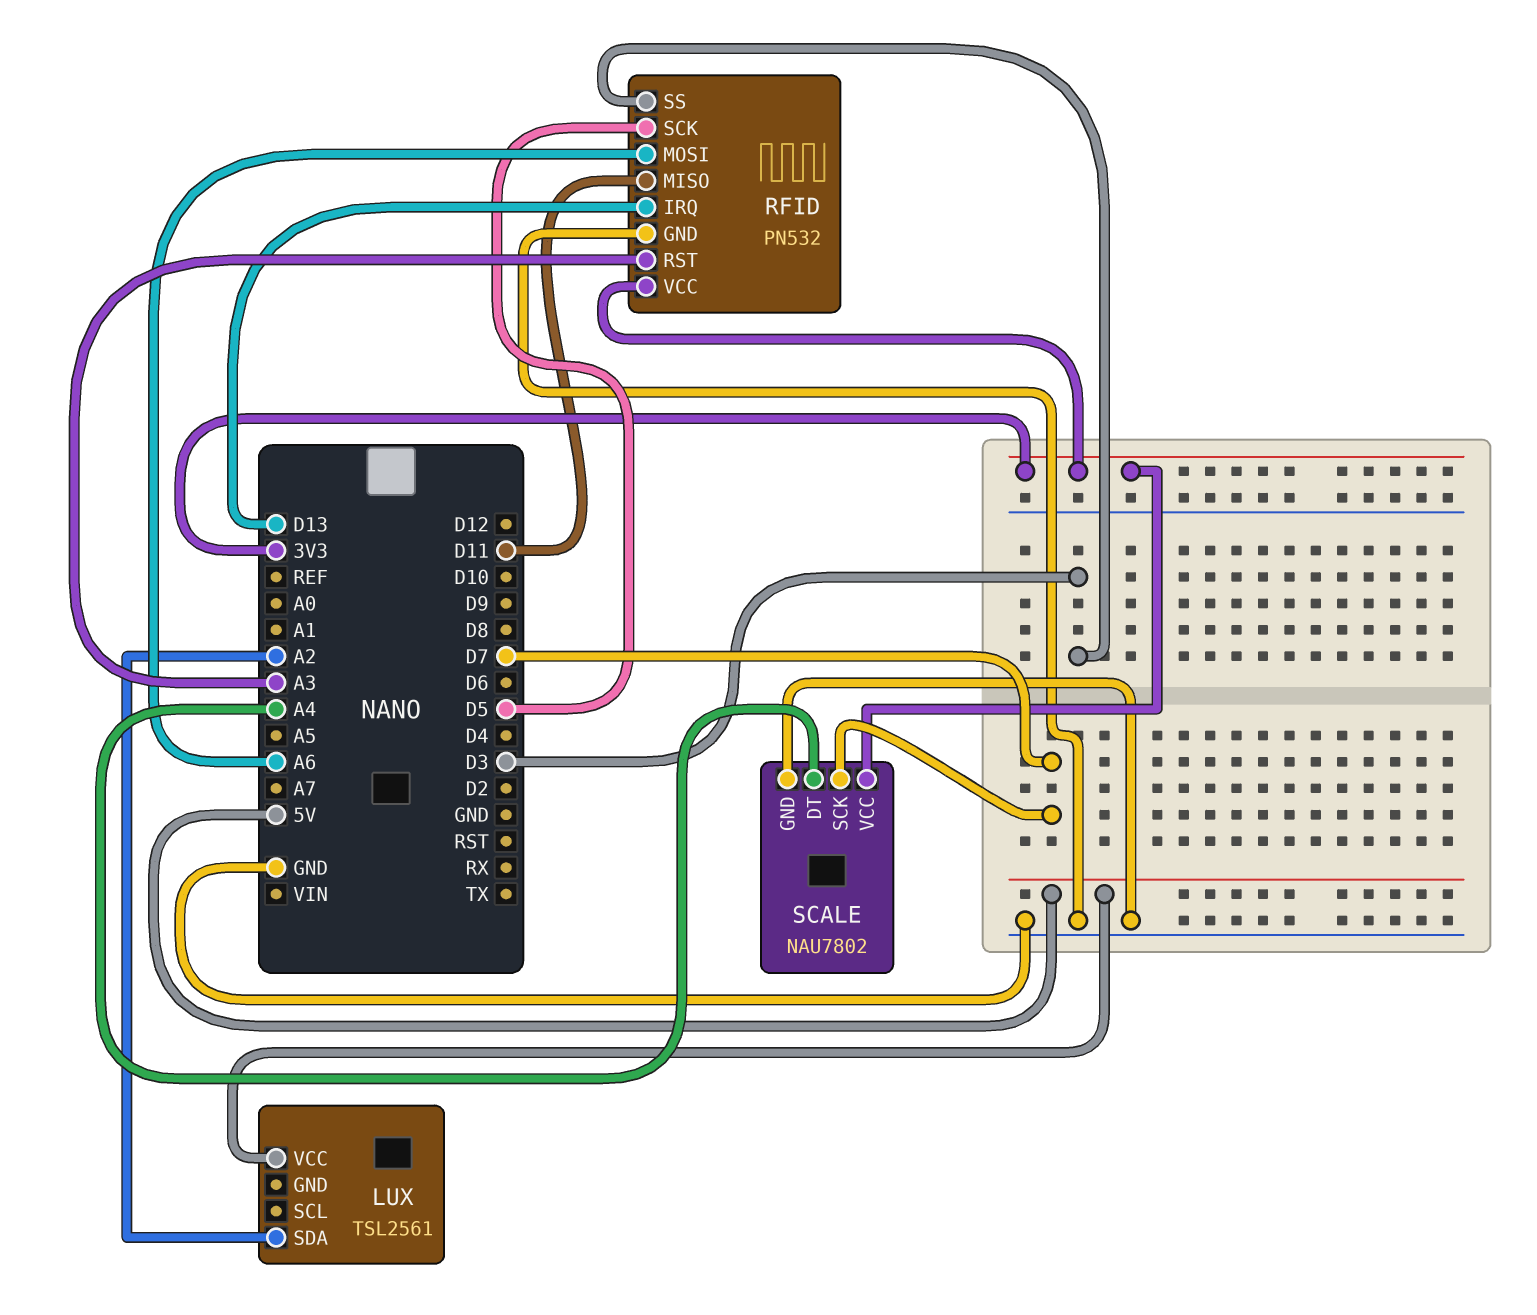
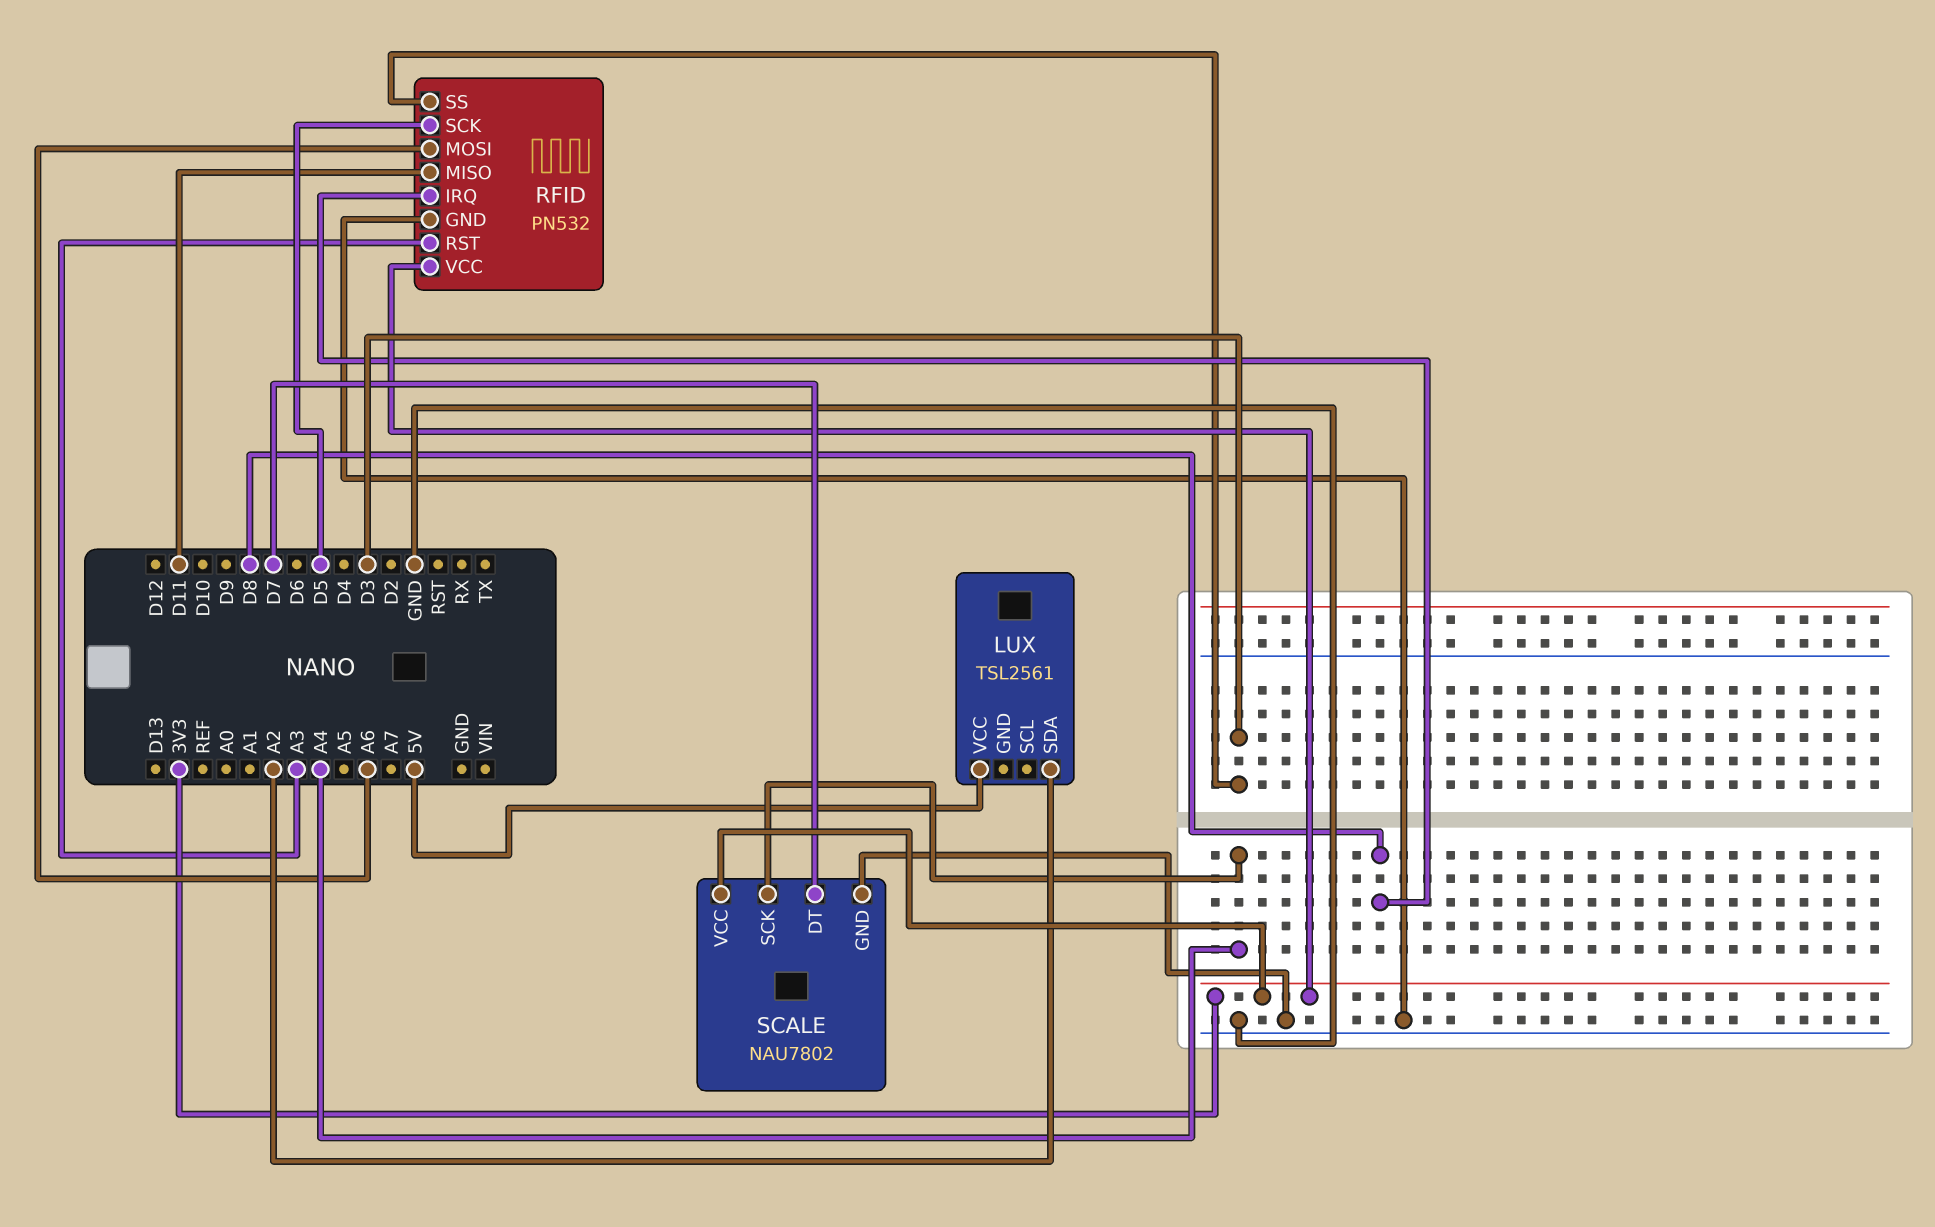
RFID pin IRQ: D13 -> D8
SCALE pin DT: A4 -> D7
SCALE pin SCK: D7 -> A4

